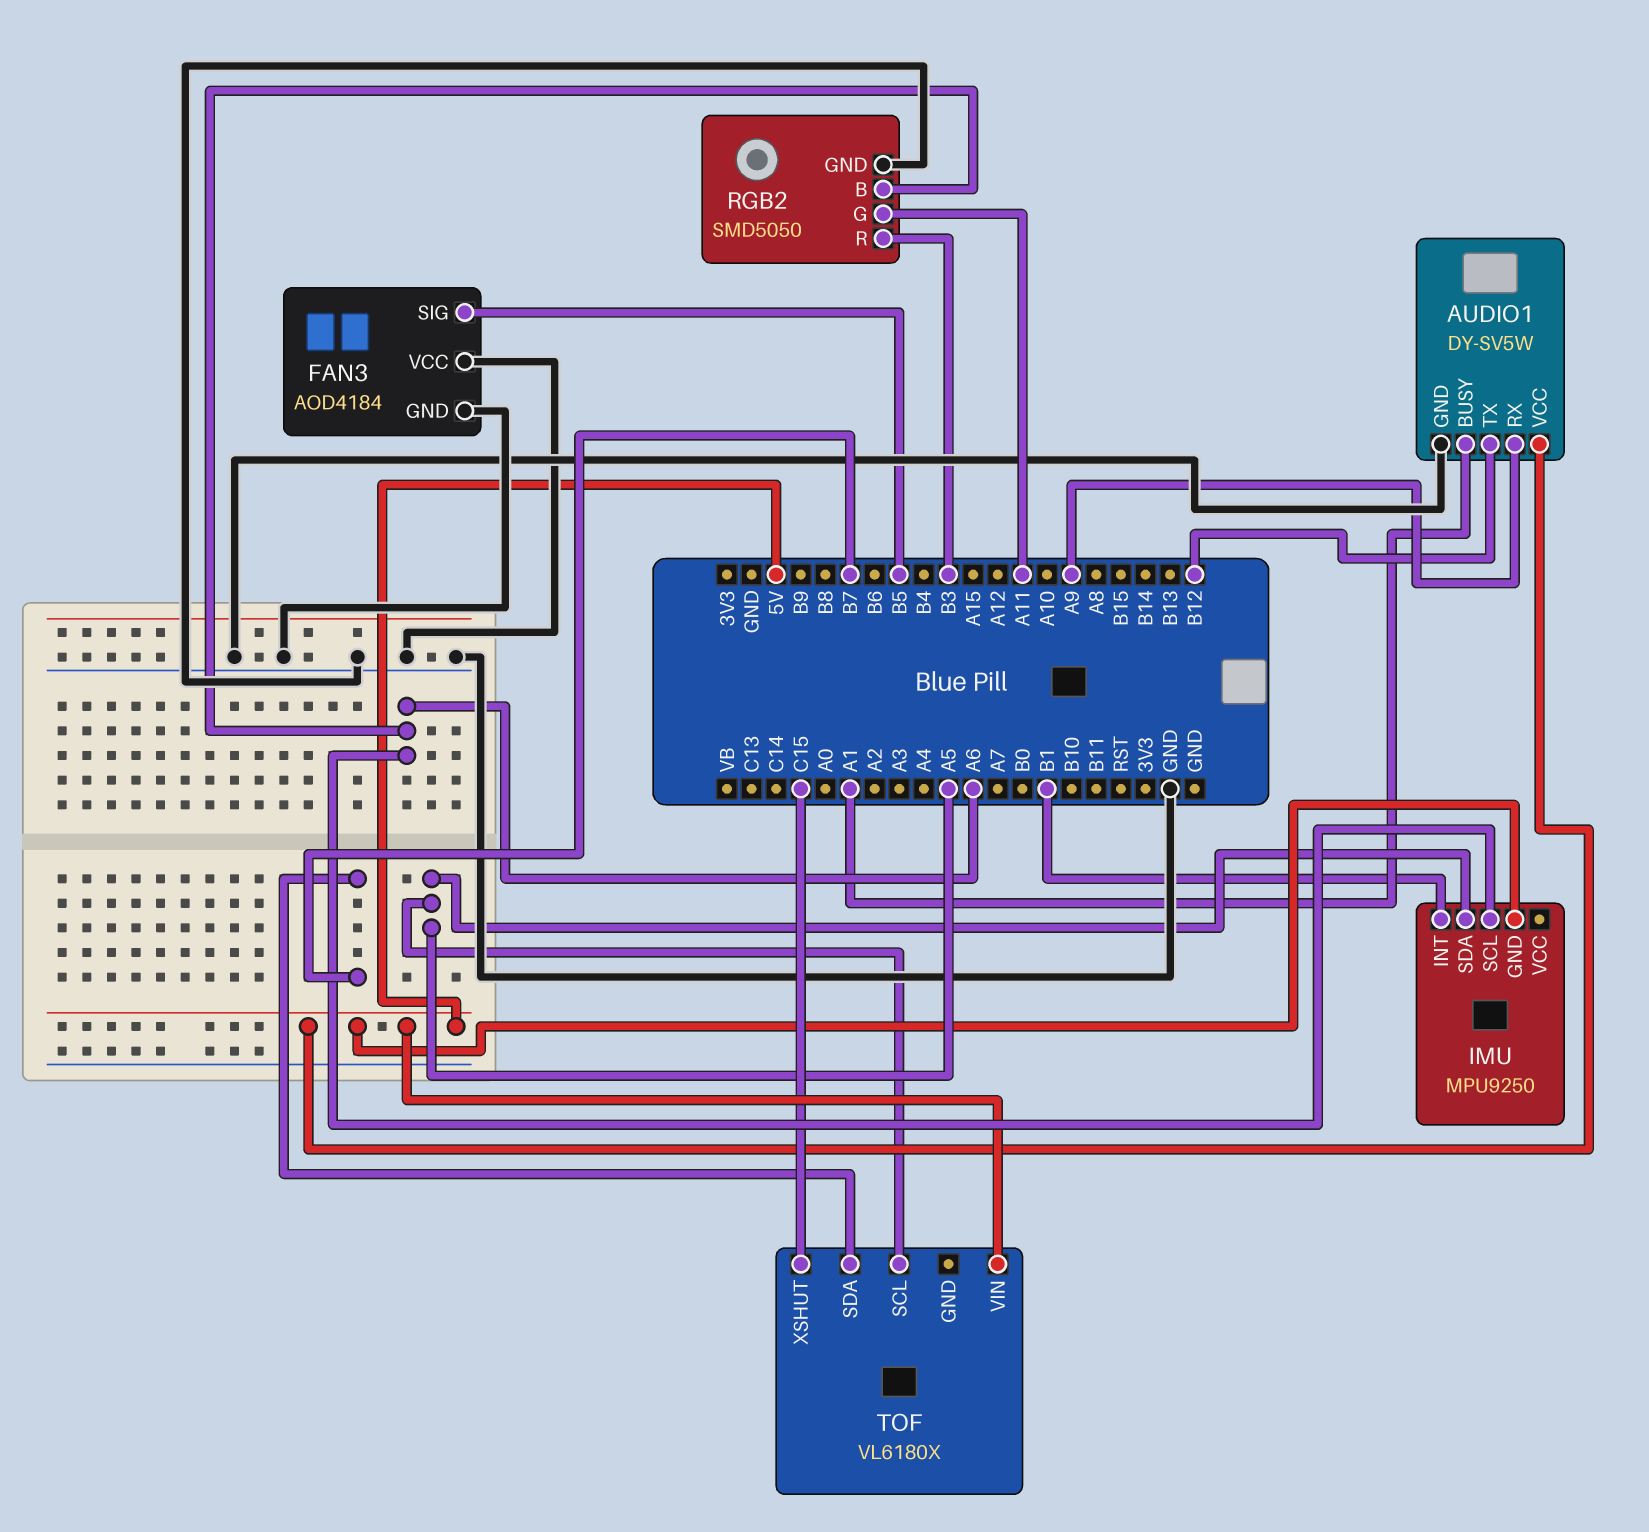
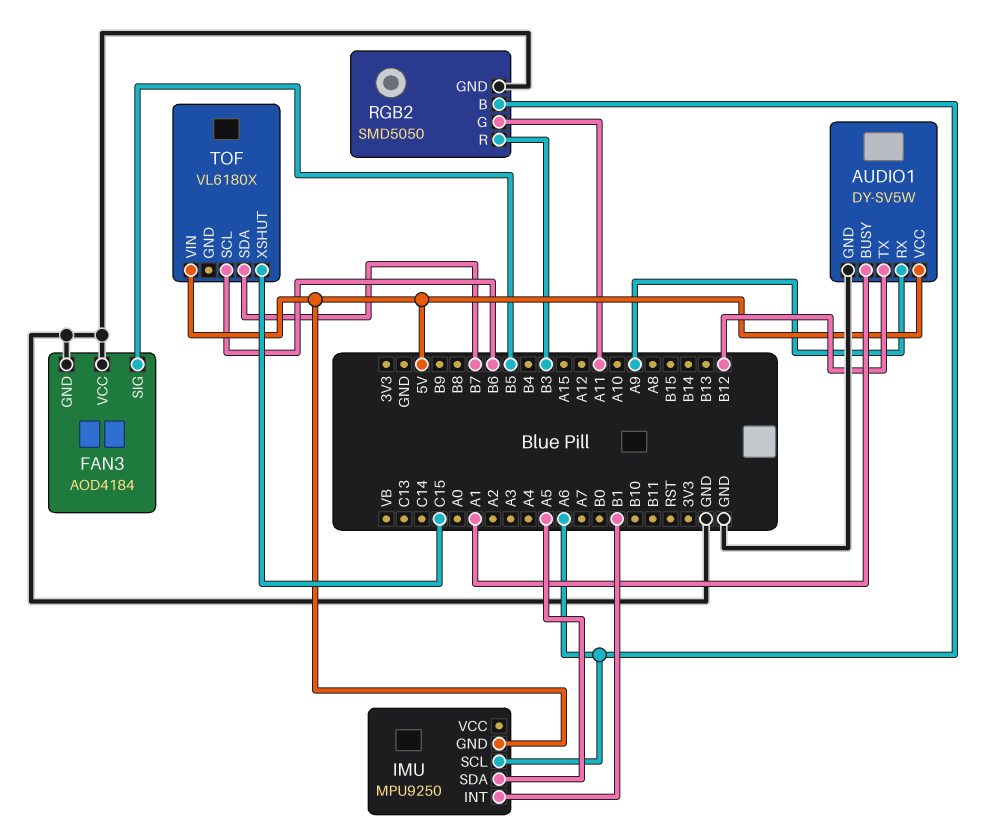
TOF pin SCL: A5 -> B6

